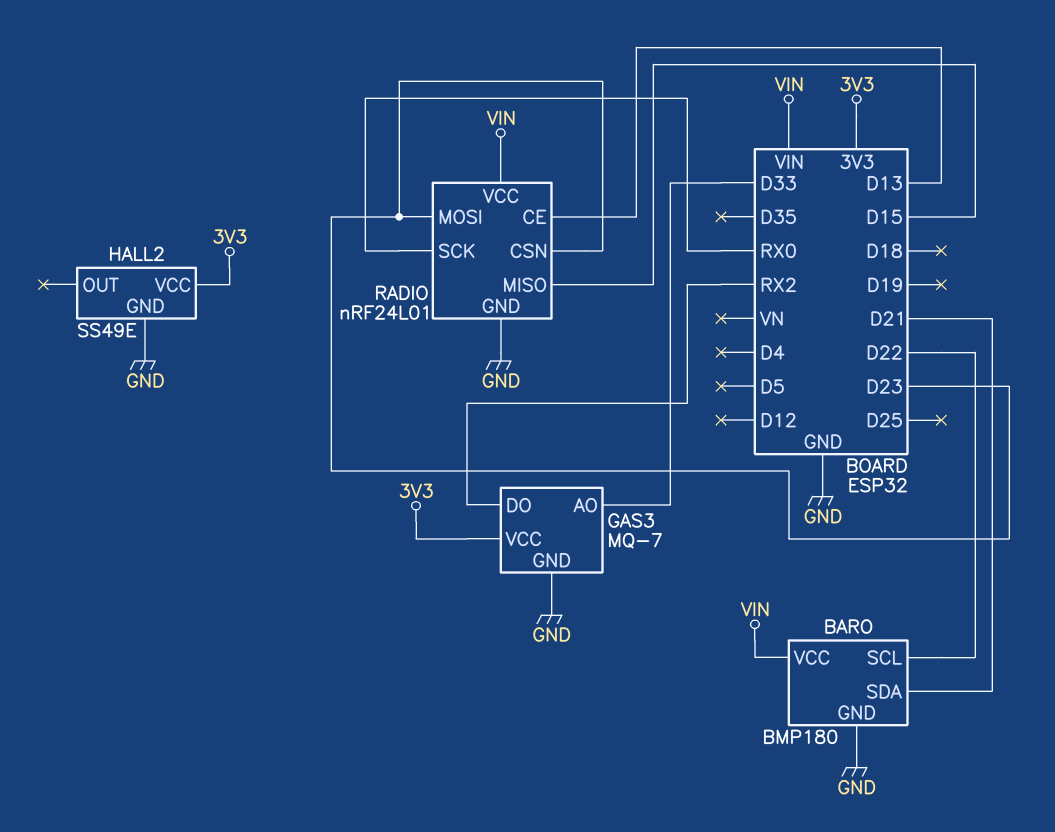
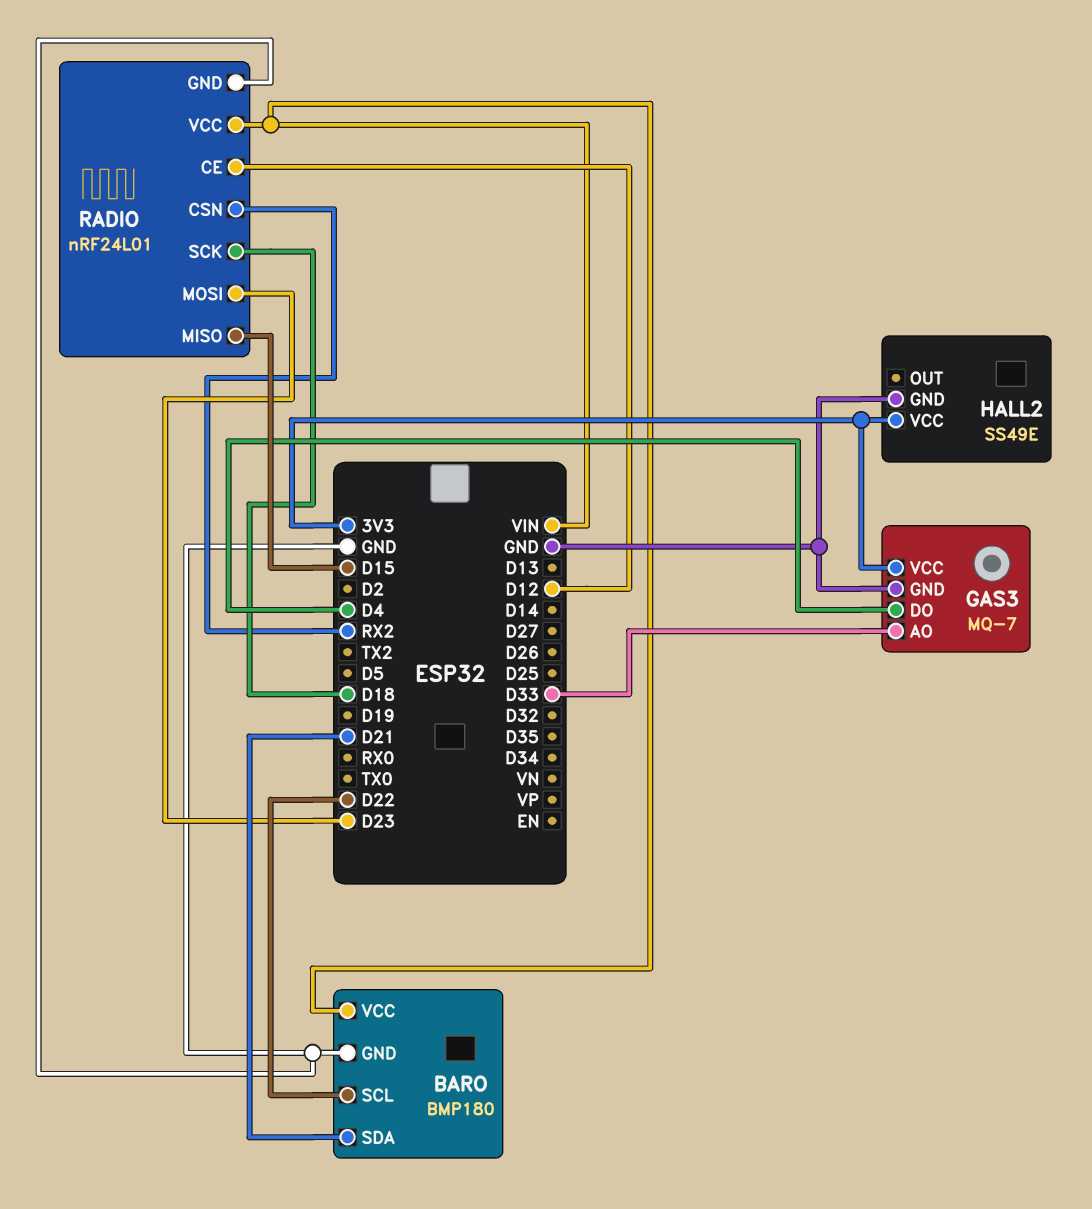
GAS3 pin DO: RX2 -> D4
RADIO pin CE: D13 -> D12
RADIO pin CSN: D23 -> RX2
RADIO pin SCK: RX0 -> D18

